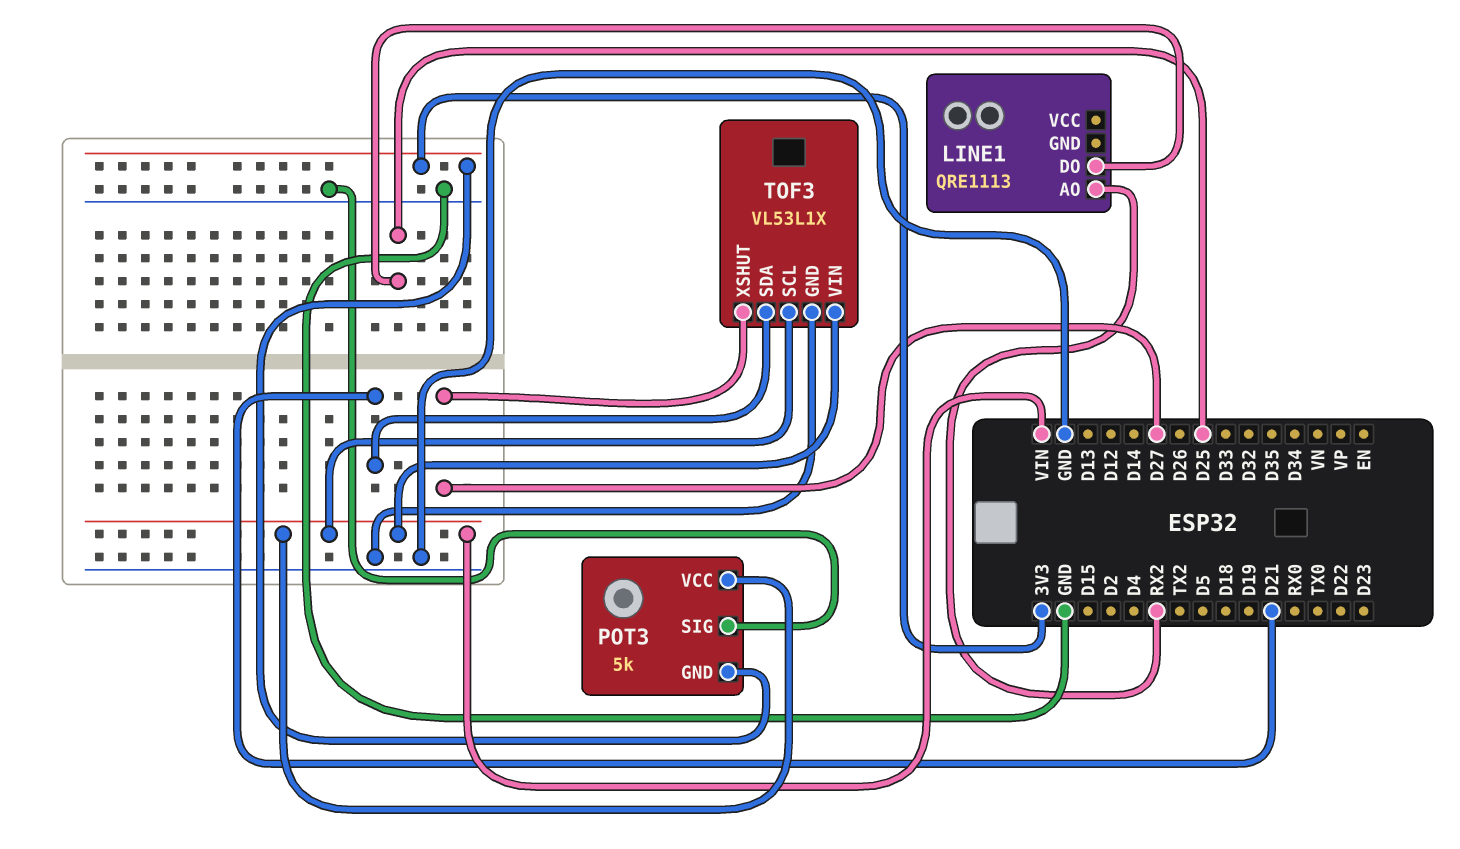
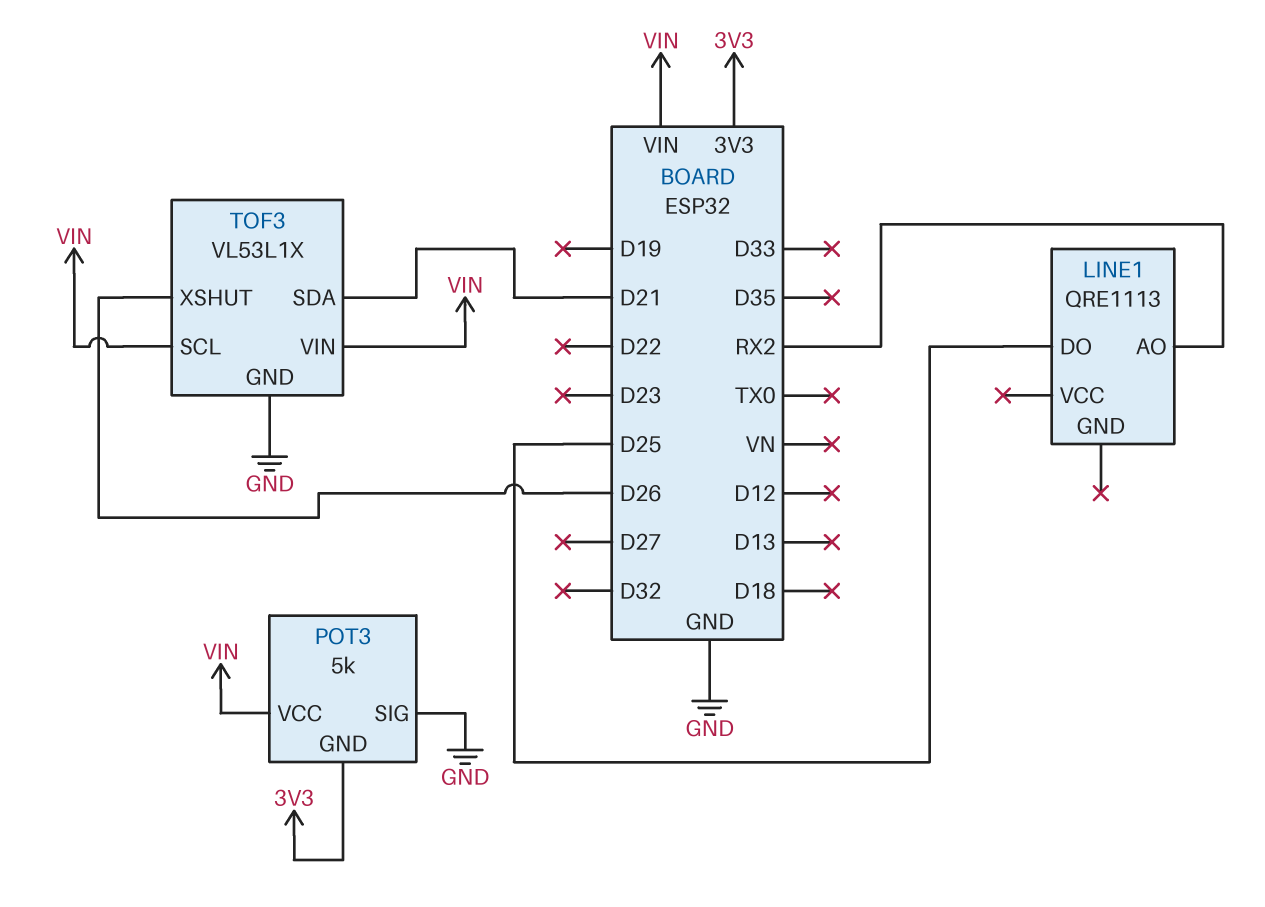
TOF3 pin XSHUT: D27 -> D26

